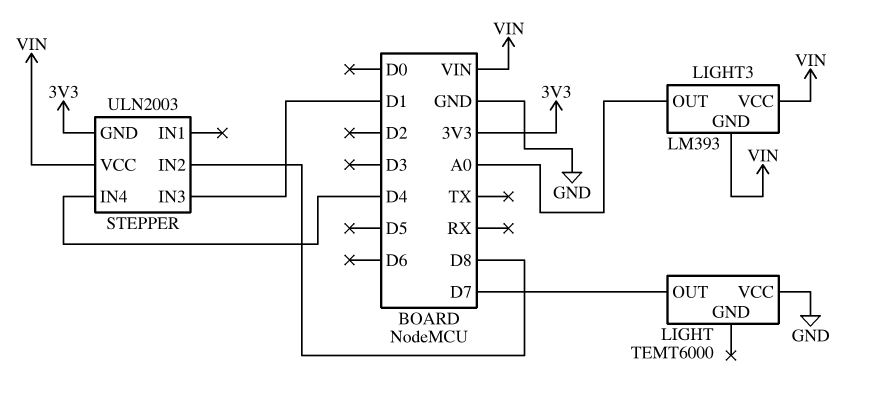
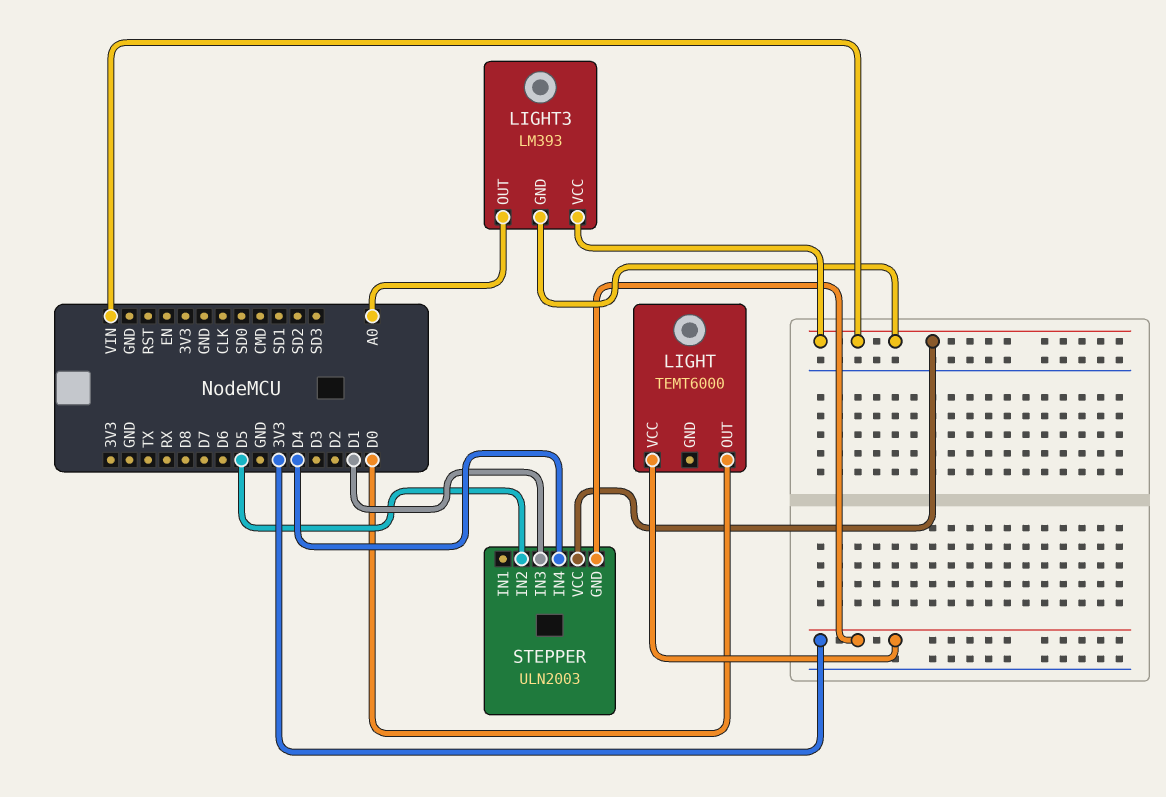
LIGHT pin OUT: D7 -> D0
LIGHT pin VCC: GND -> 3V3
STEPPER pin IN2: D8 -> D5

